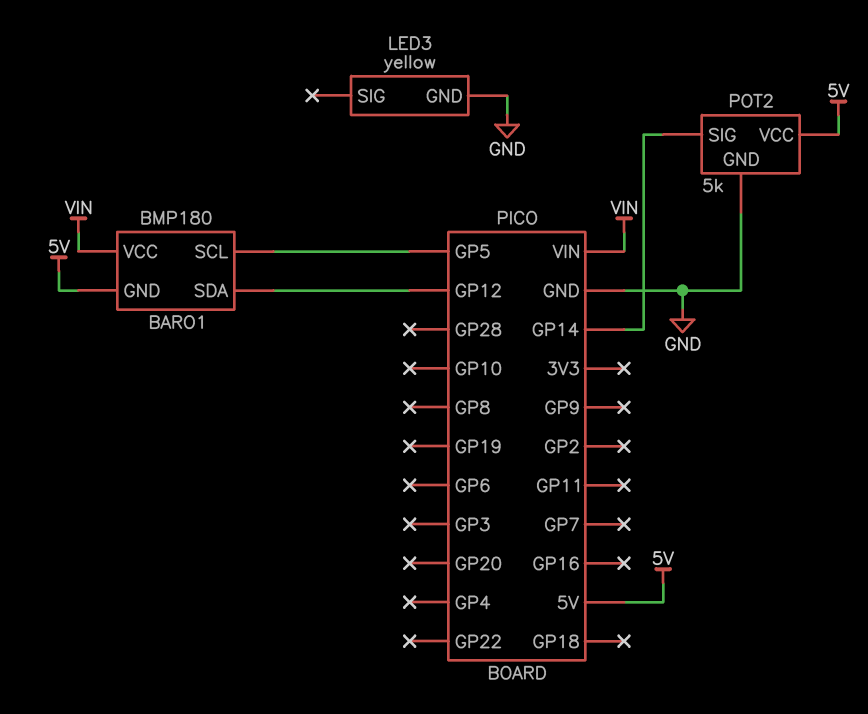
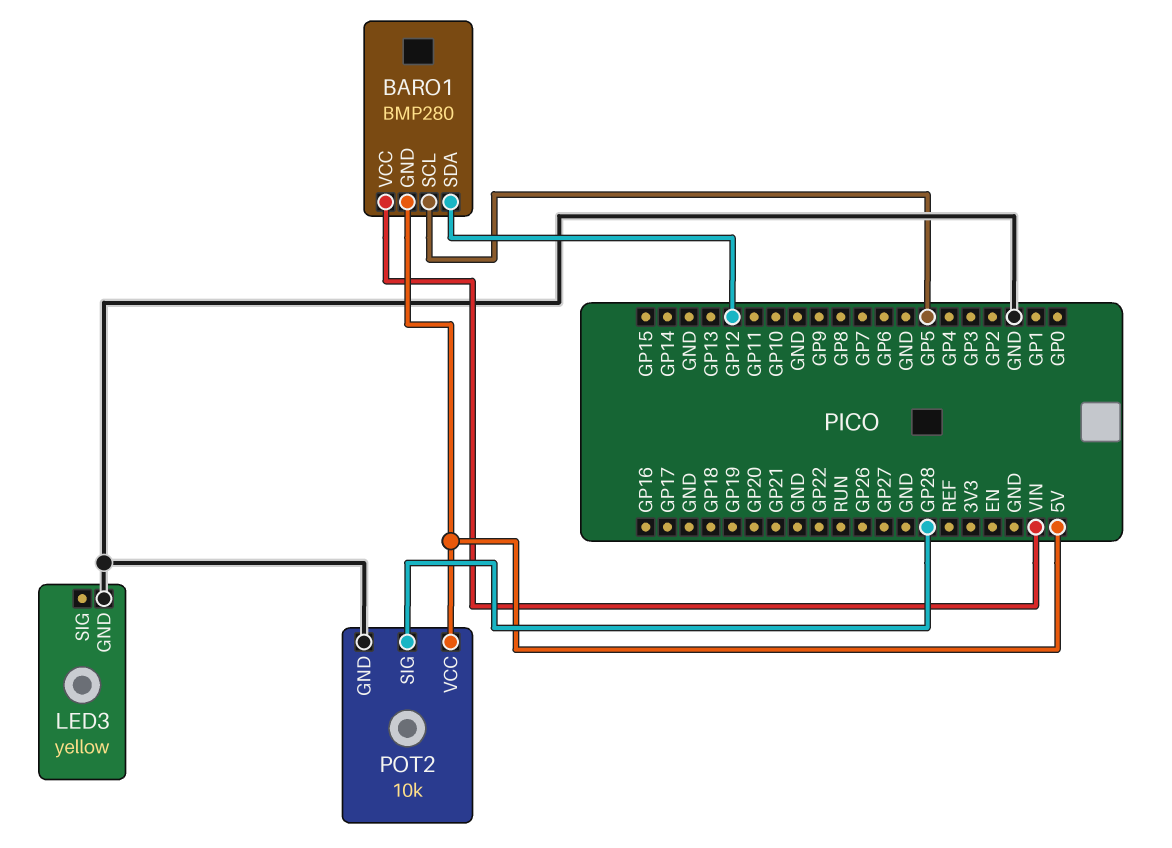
BARO1: BMP180 -> BMP280
POT2: 5k -> 10k
POT2 pin SIG: GP14 -> GP28

